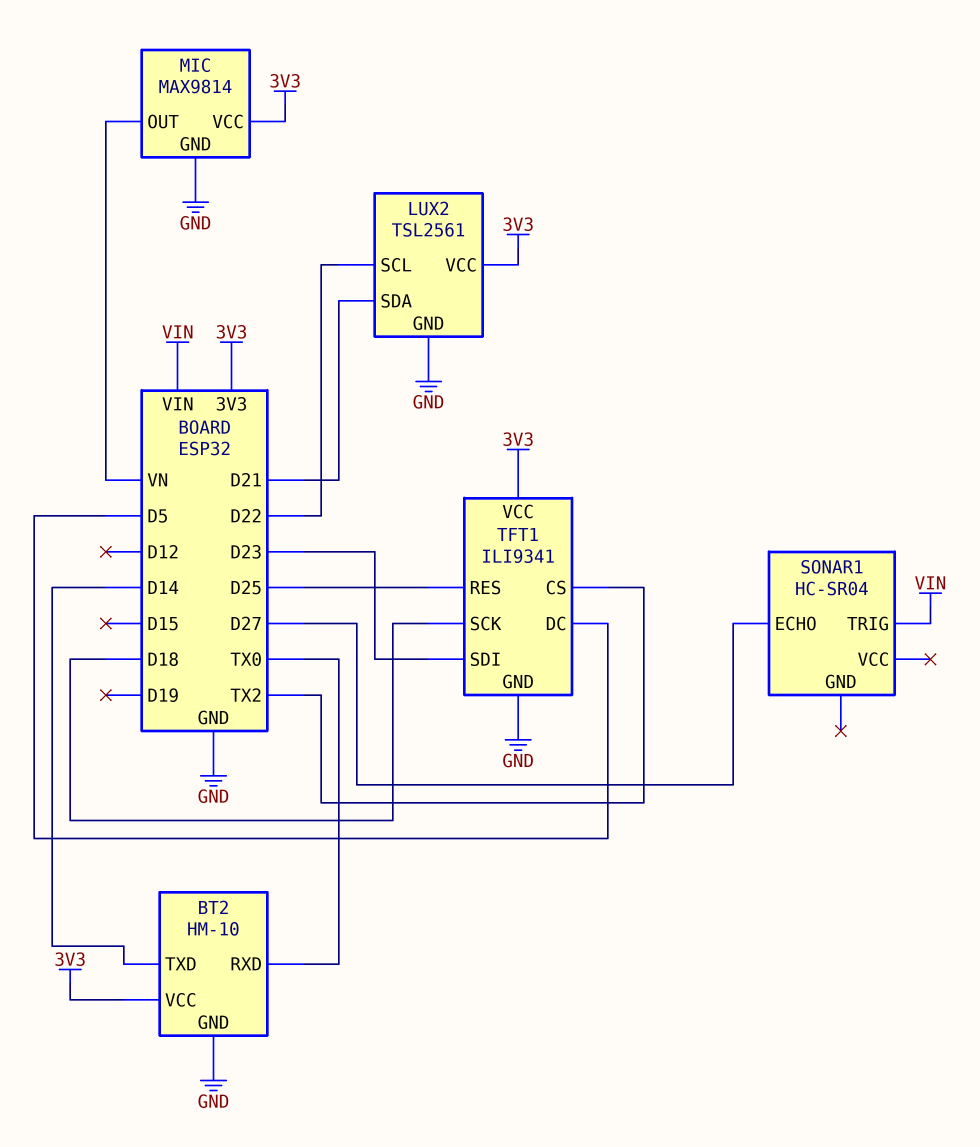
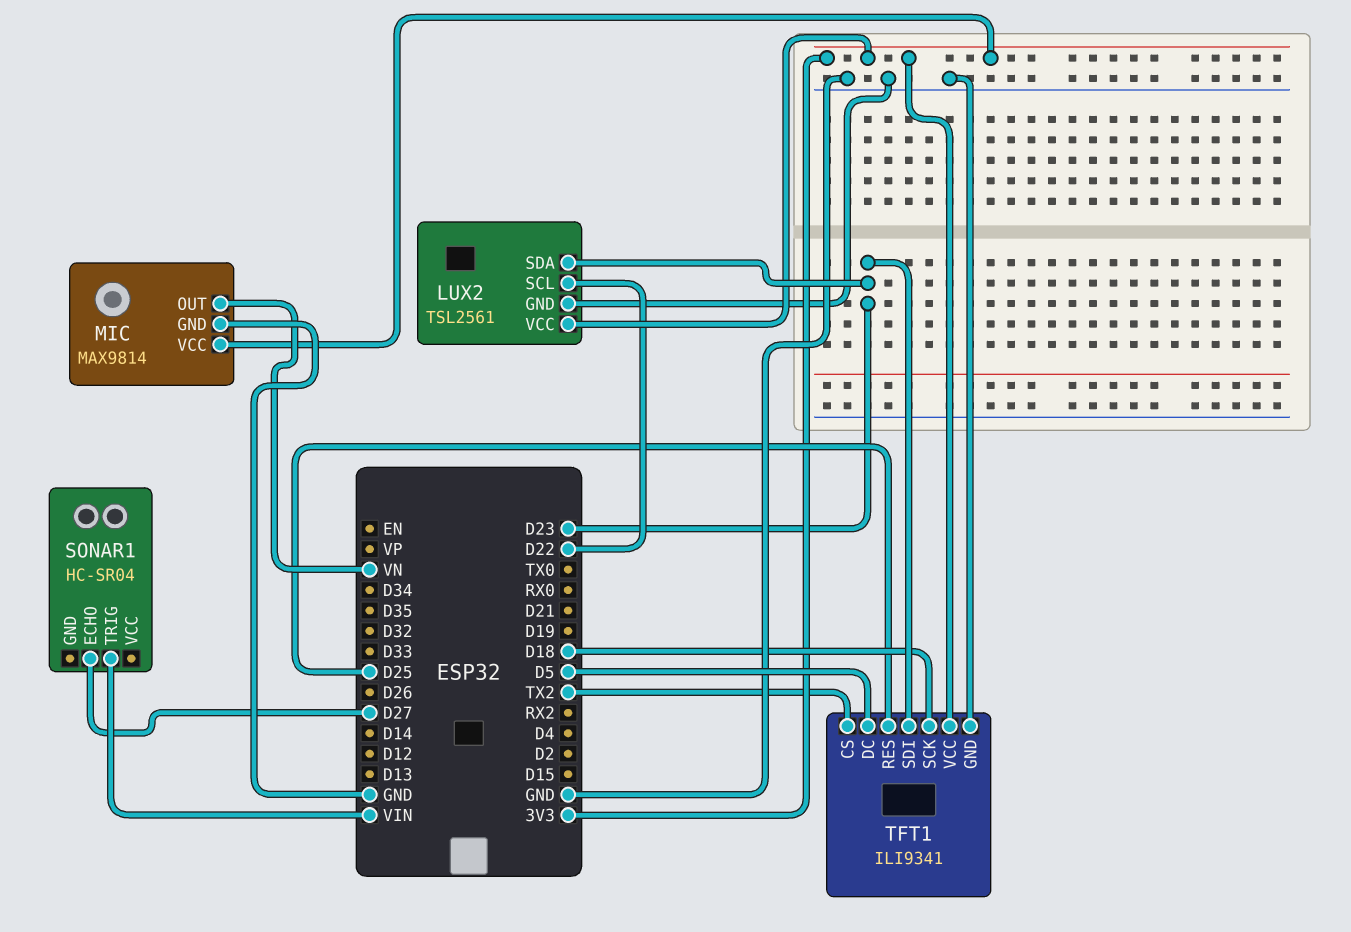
BT2: HM-10 -> none
BT2 pin GND: GND -> none
BT2 pin RXD: TX0 -> none
BT2 pin TXD: D14 -> none
BT2 pin VCC: 3V3 -> none
LUX2 pin SDA: D21 -> D23

